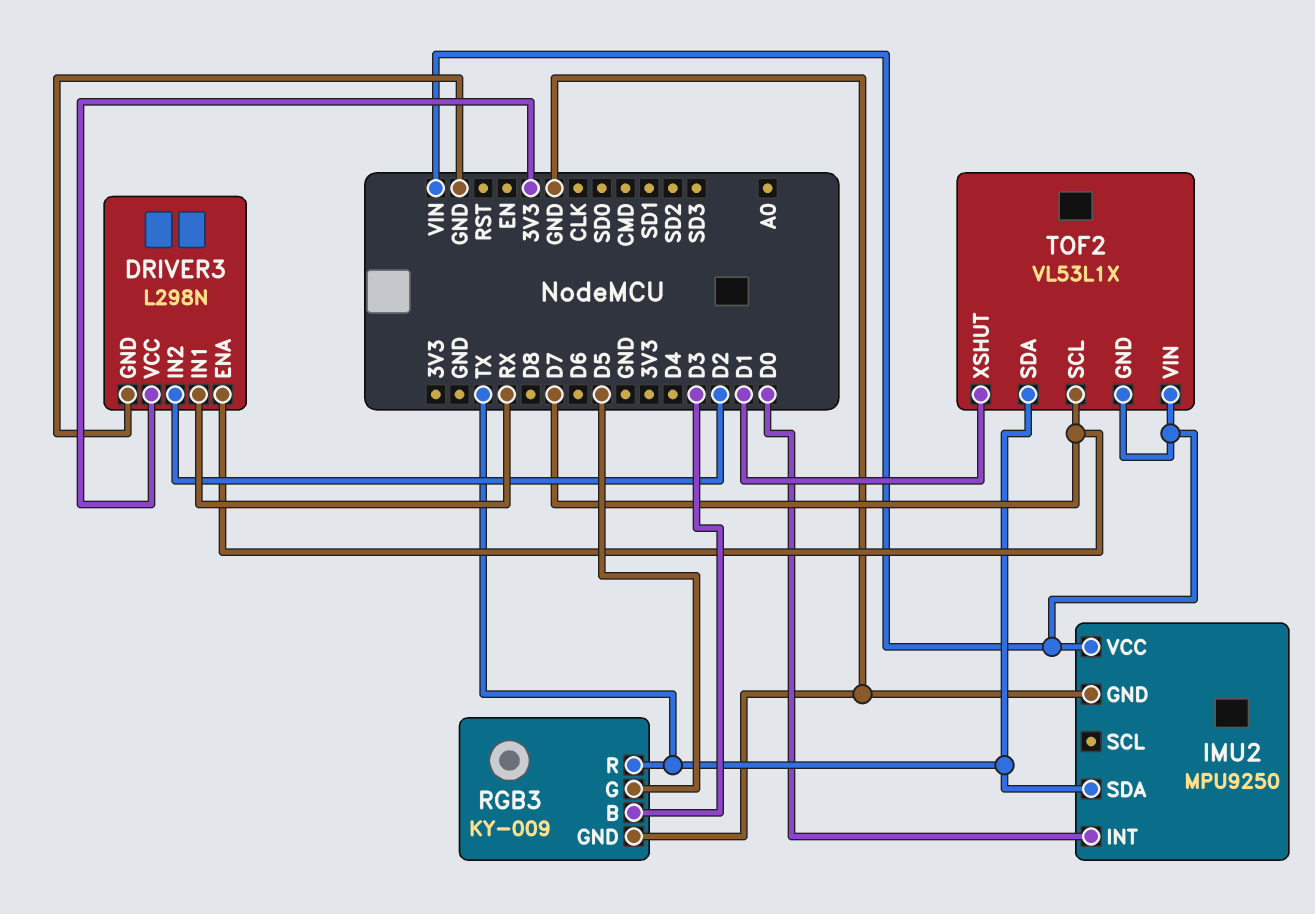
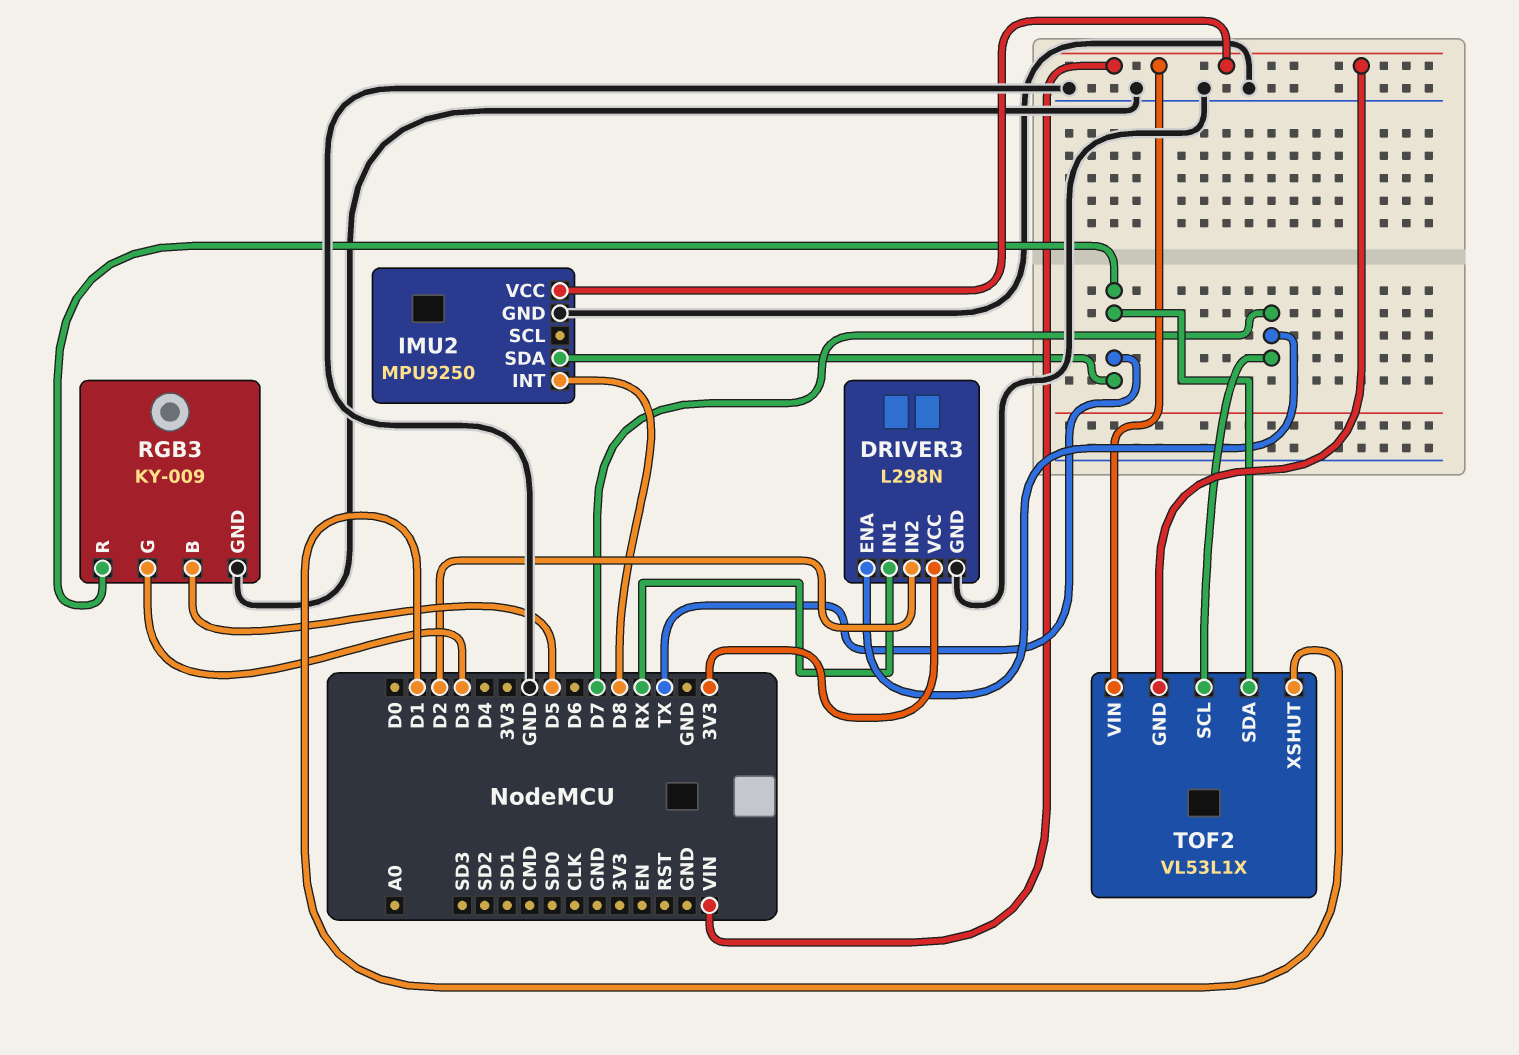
IMU2 pin INT: D0 -> D8
RGB3 pin B: D3 -> D5
RGB3 pin G: D5 -> D3

